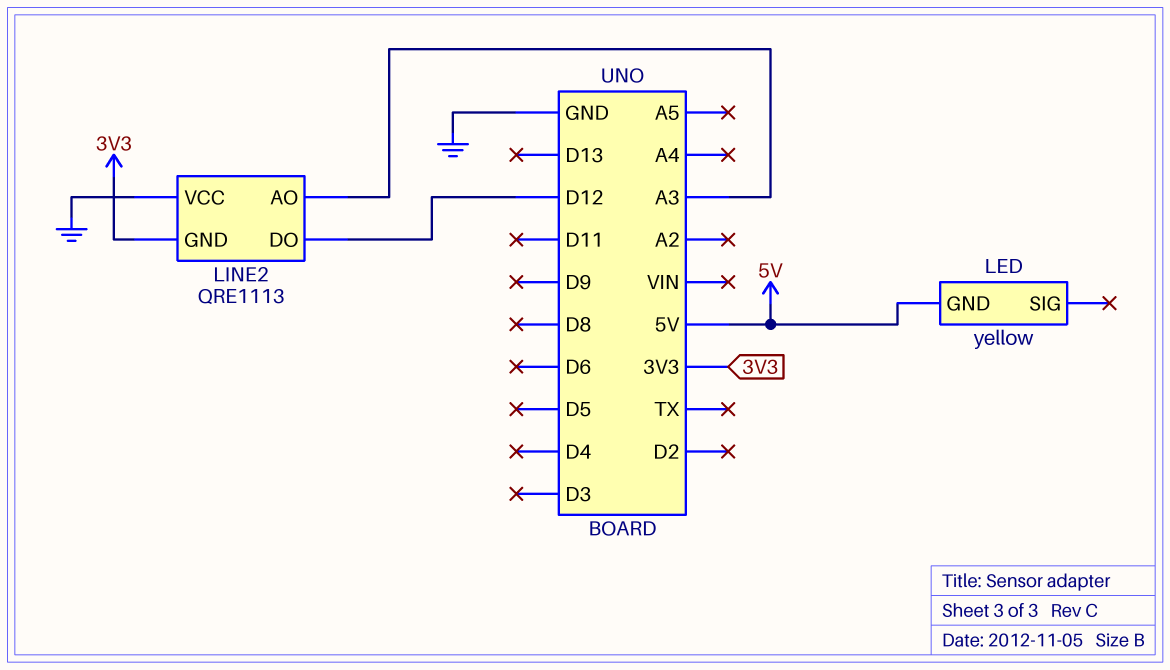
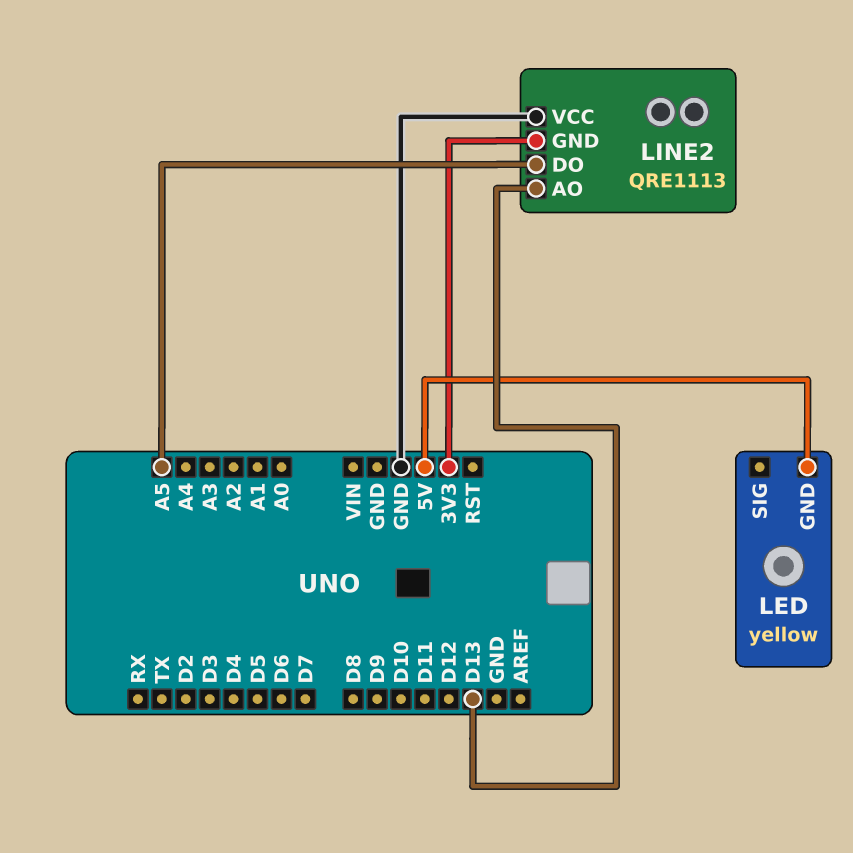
LINE2 pin AO: A3 -> D13
LINE2 pin DO: D12 -> A5

